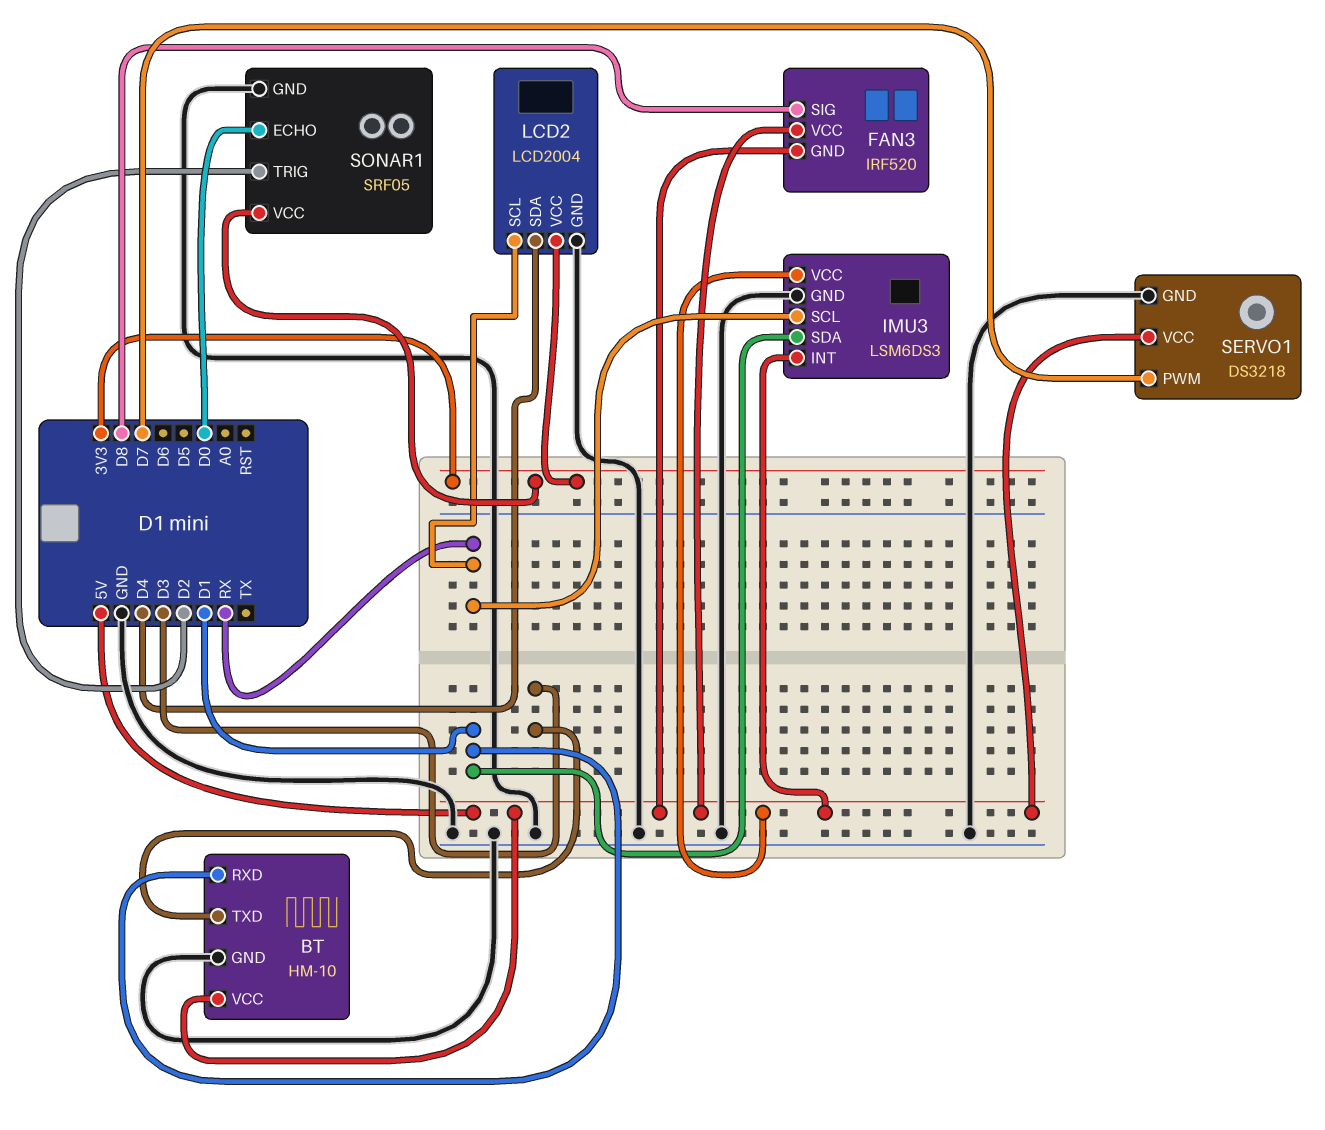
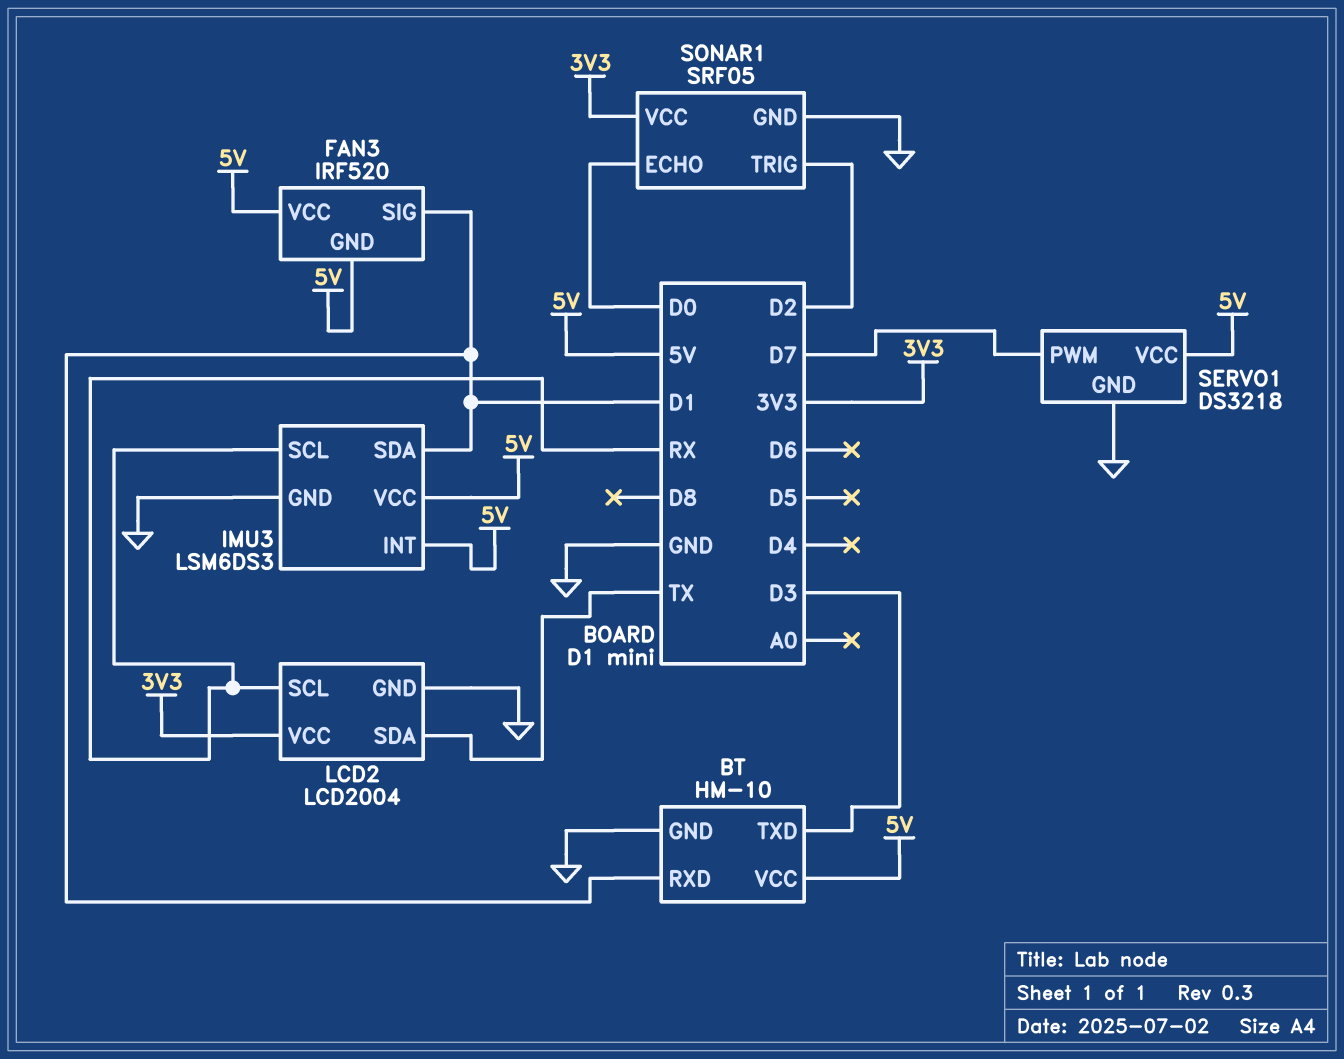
FAN3 pin SIG: D8 -> D1
LCD2 pin SDA: D4 -> TX

